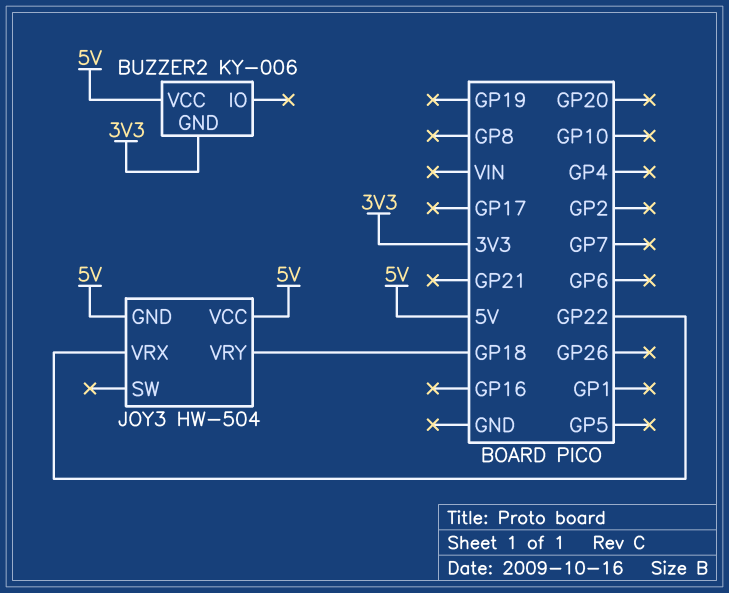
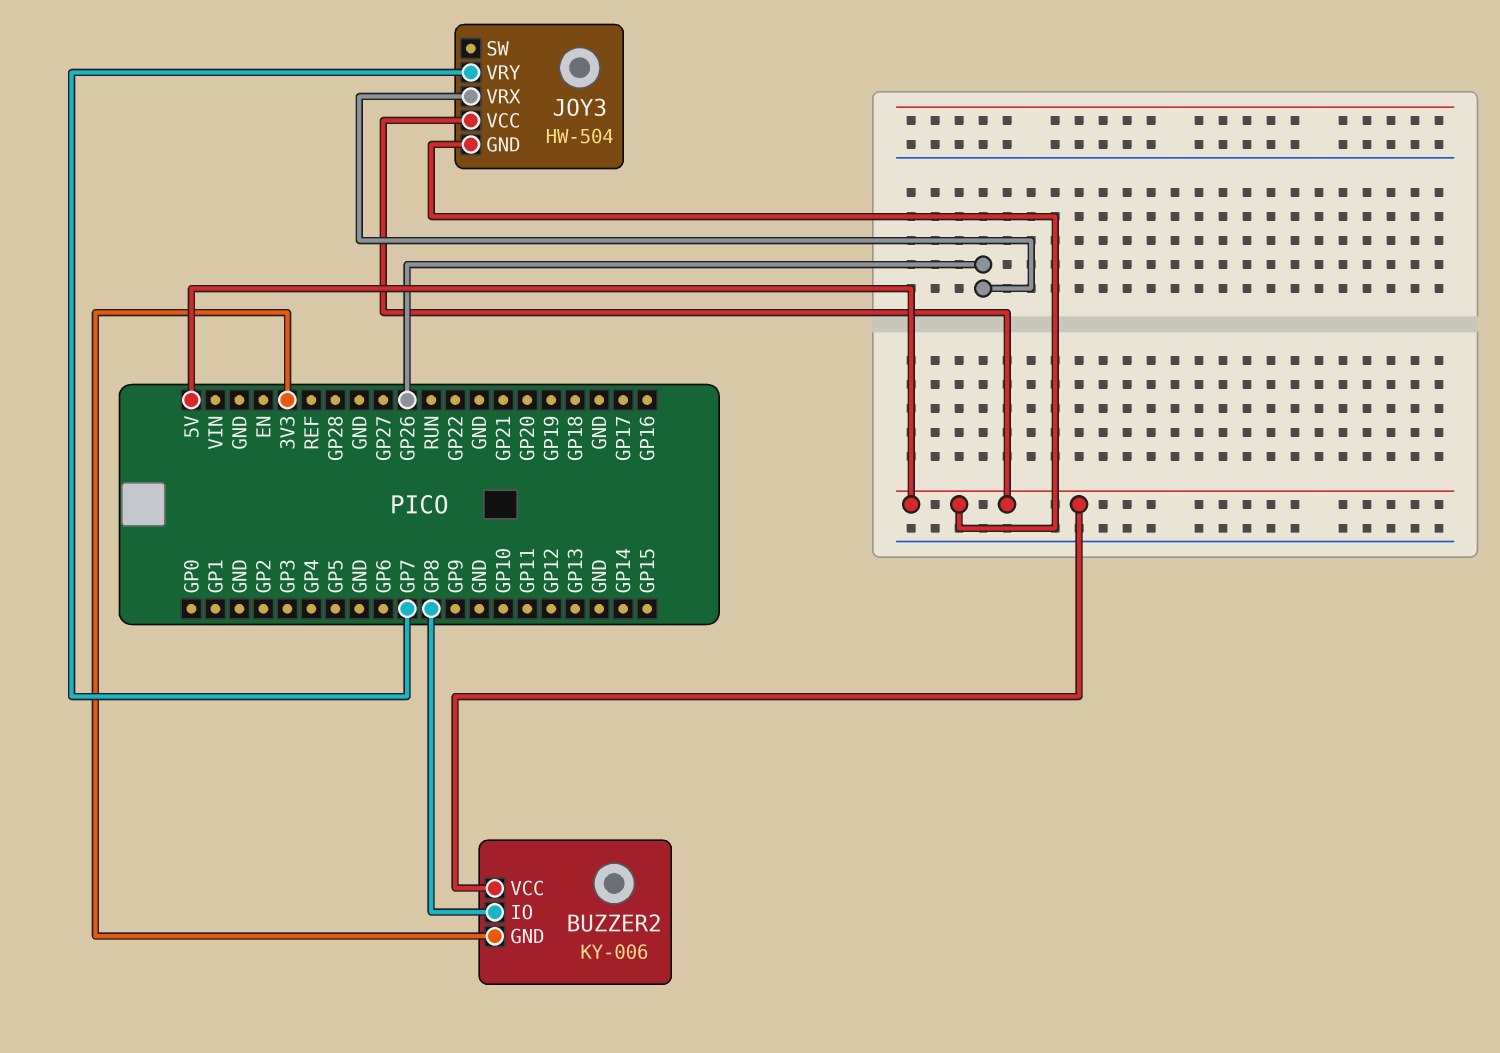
BUZZER2 pin IO: none -> GP8
JOY3 pin VRX: GP22 -> GP26
JOY3 pin VRY: GP18 -> GP7

